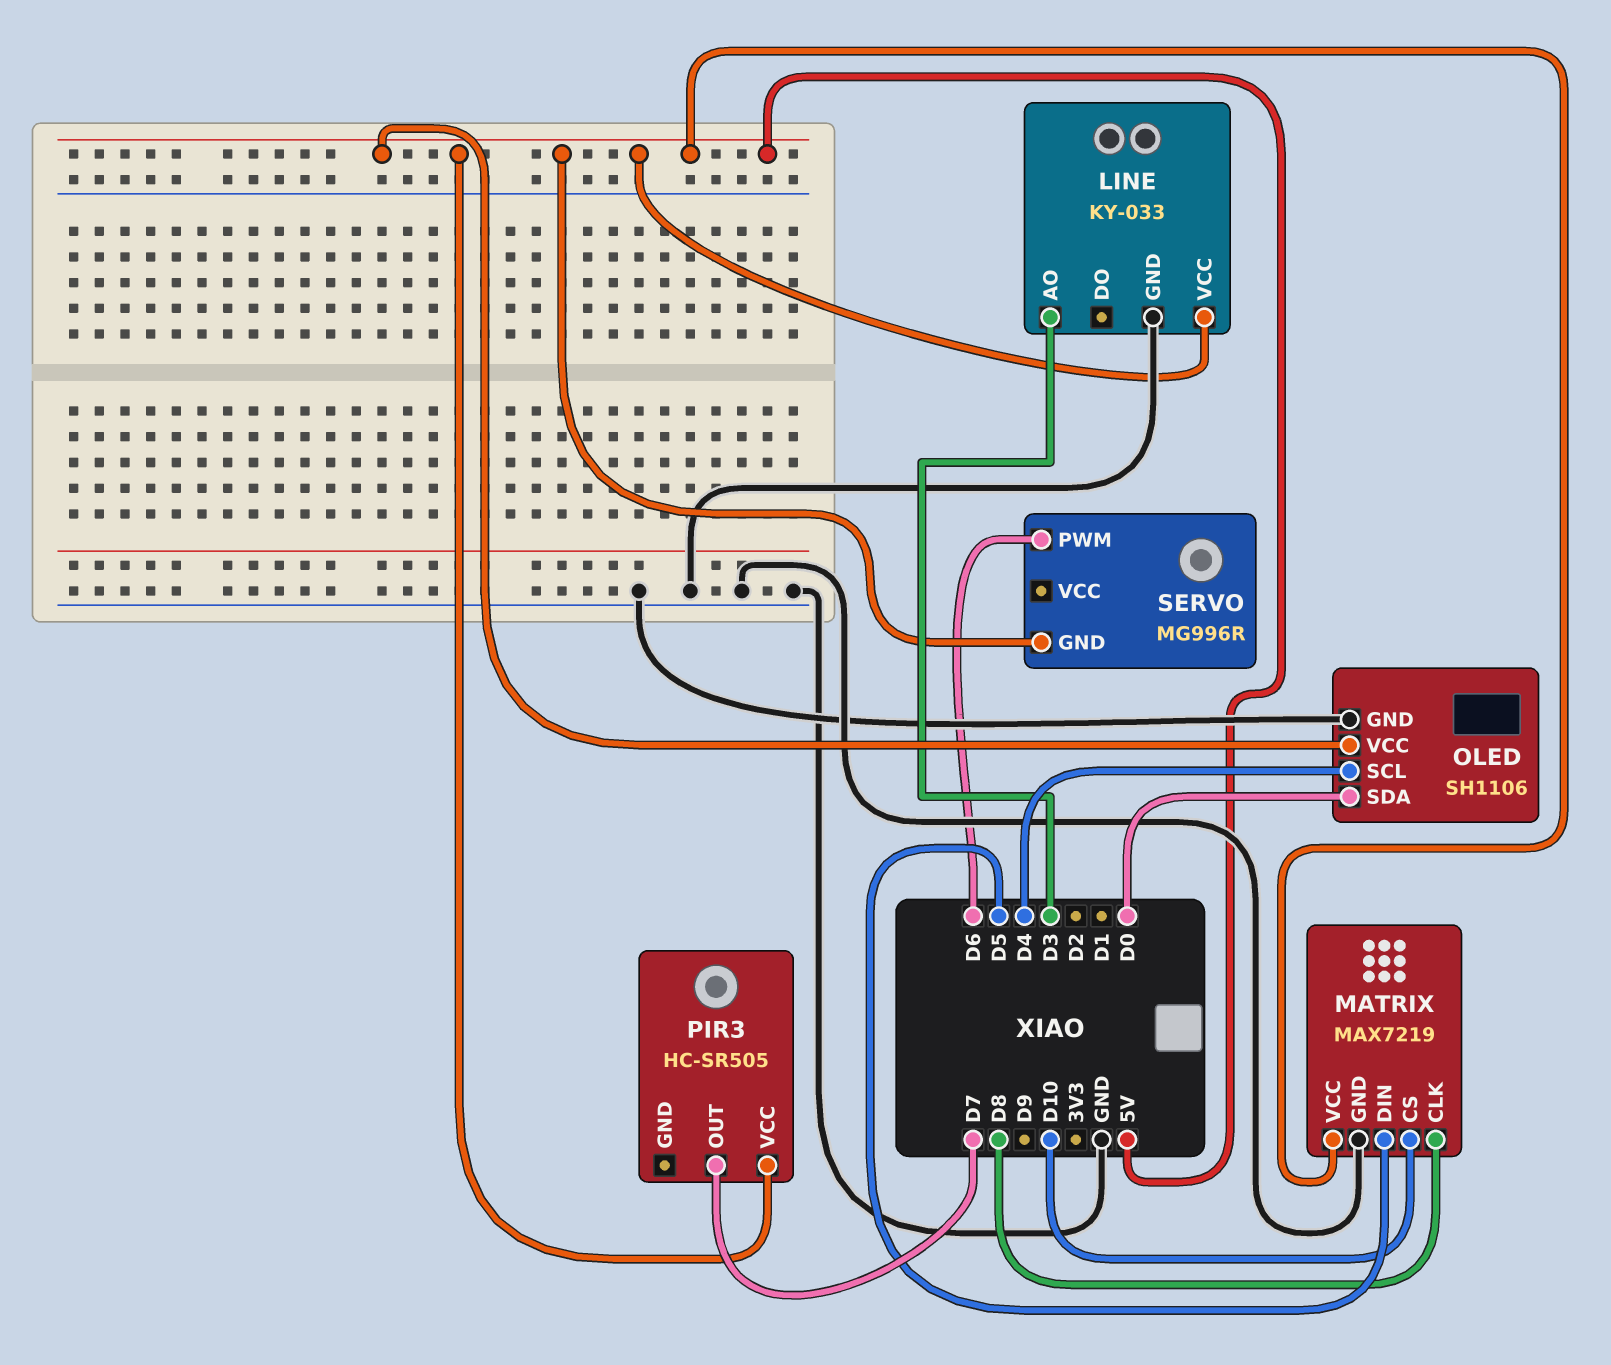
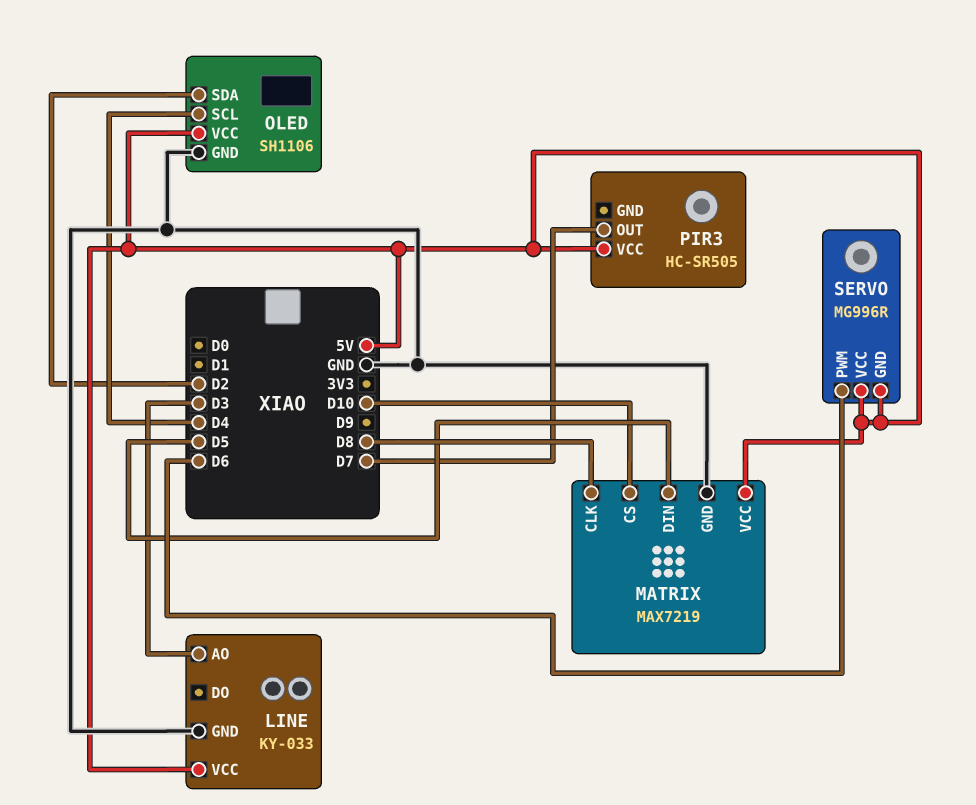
OLED pin SDA: D0 -> D2
SERVO pin VCC: none -> 5V

